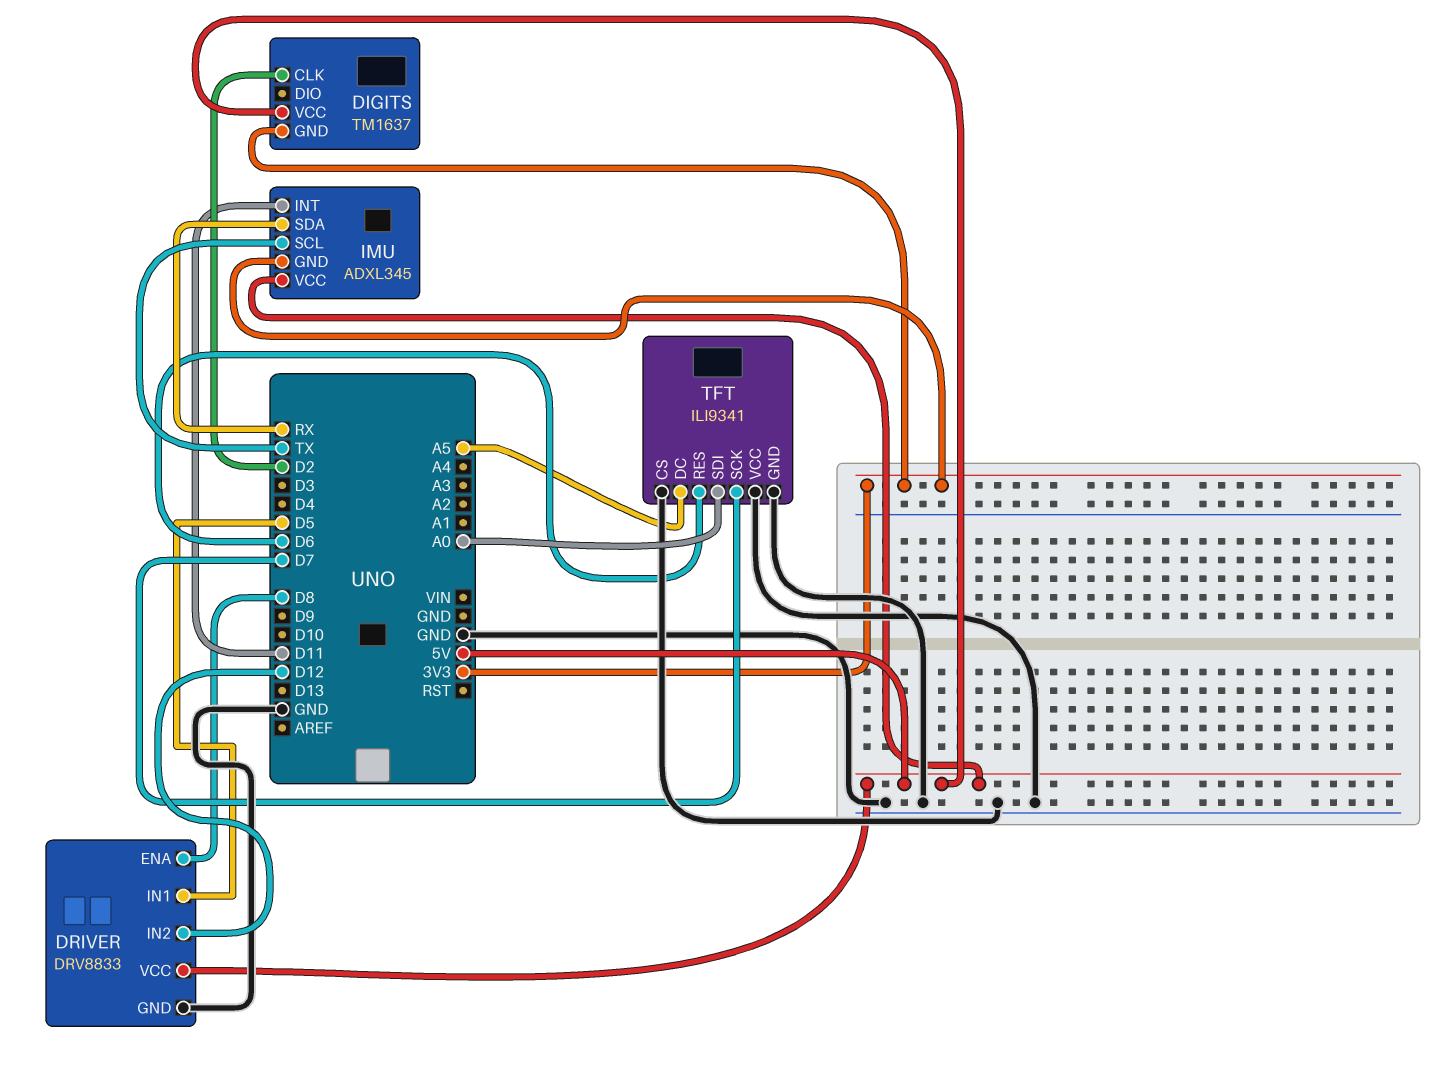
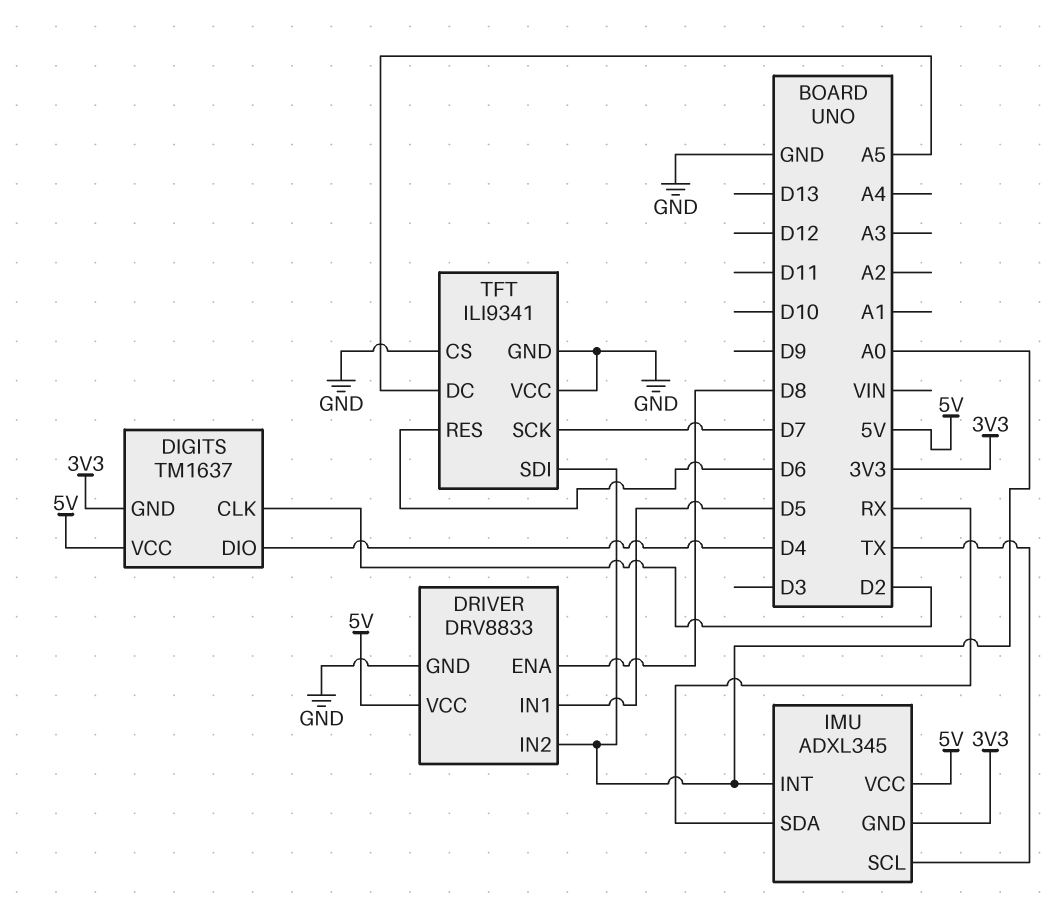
DIGITS pin DIO: none -> D4
DRIVER pin IN2: D12 -> A0
IMU pin INT: D11 -> A0

